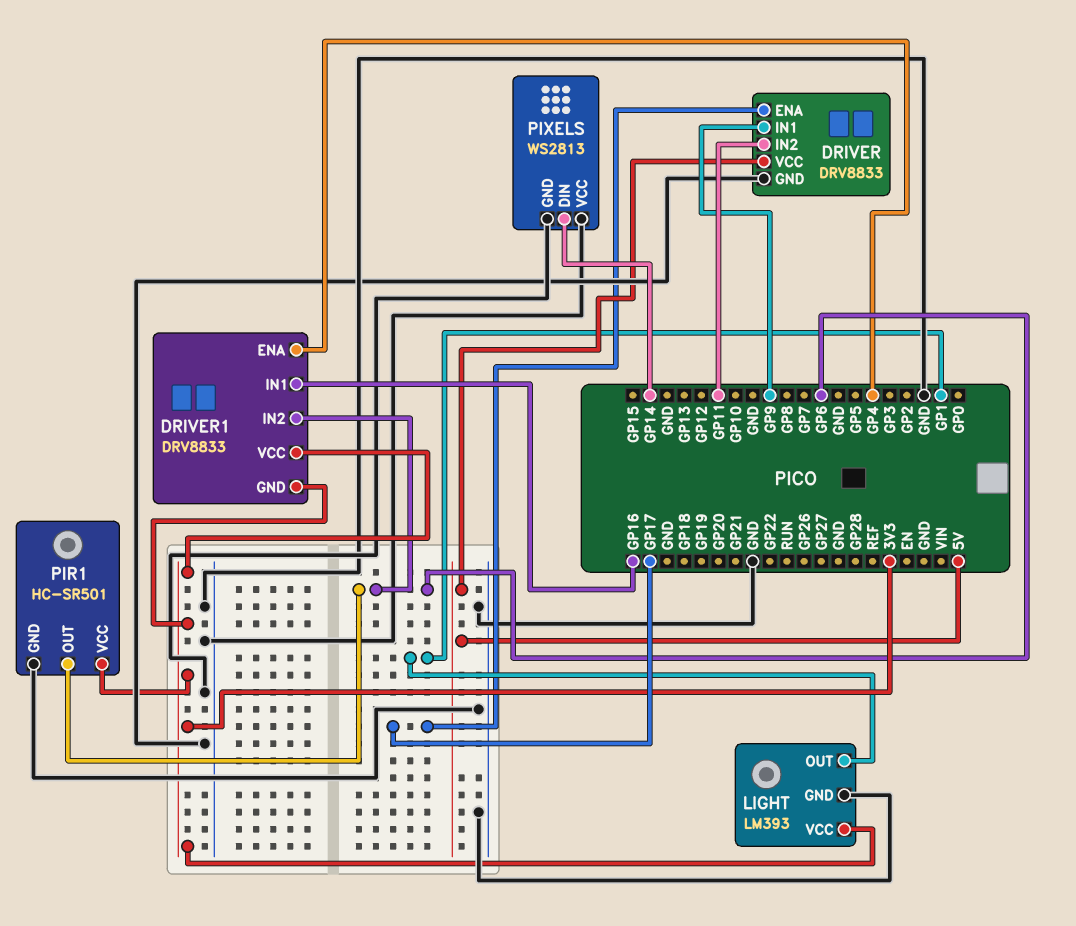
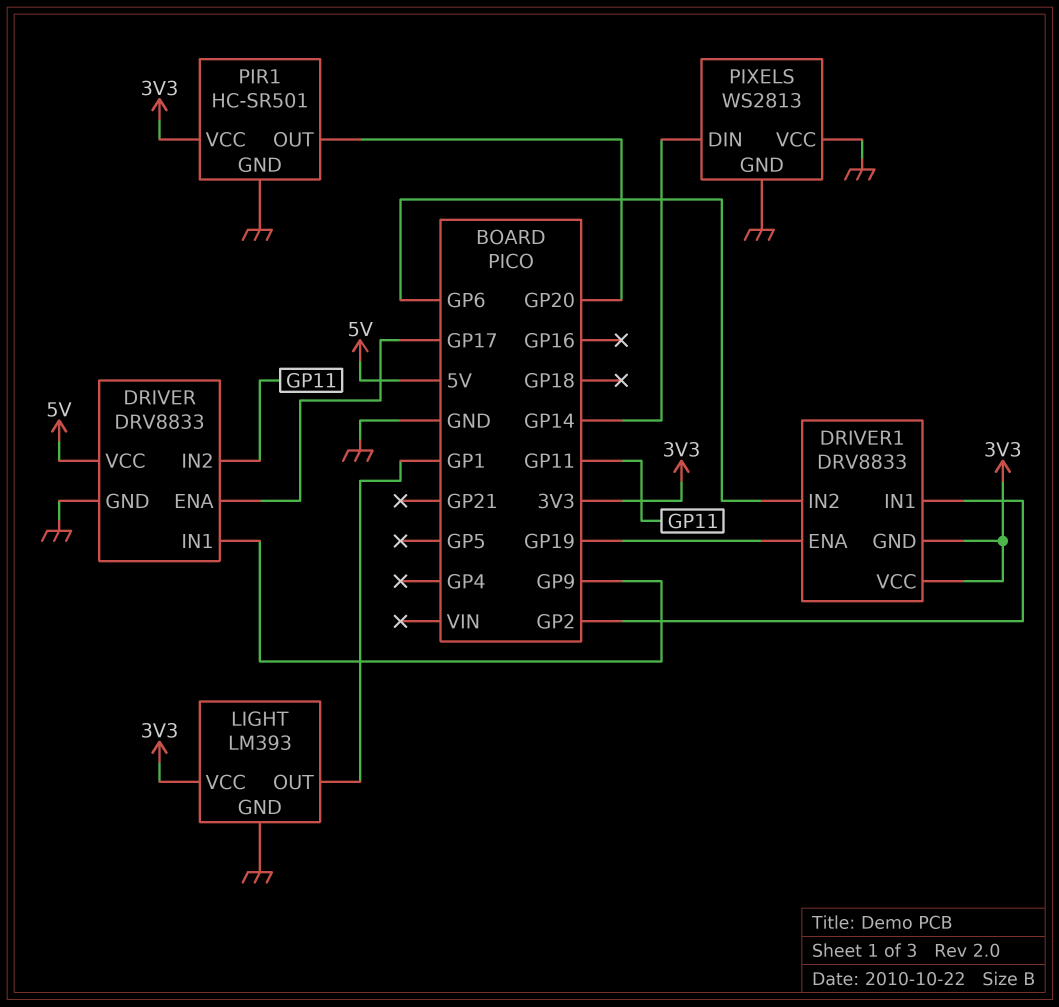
DRIVER1 pin ENA: GP4 -> GP19
DRIVER1 pin IN1: GP16 -> GP2
PIR1 pin OUT: GP6 -> GP20

